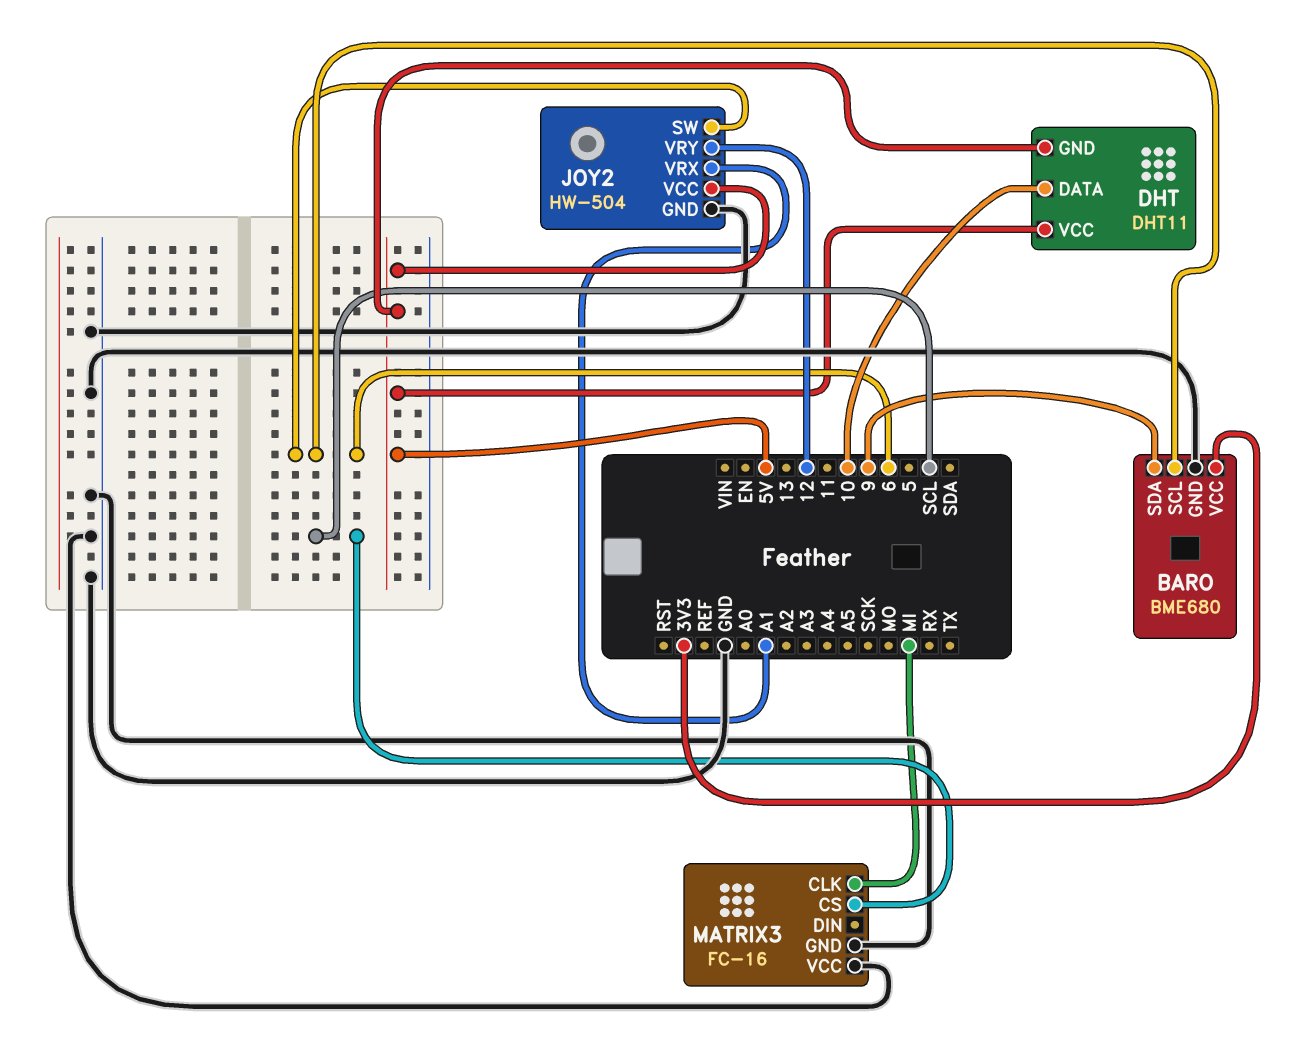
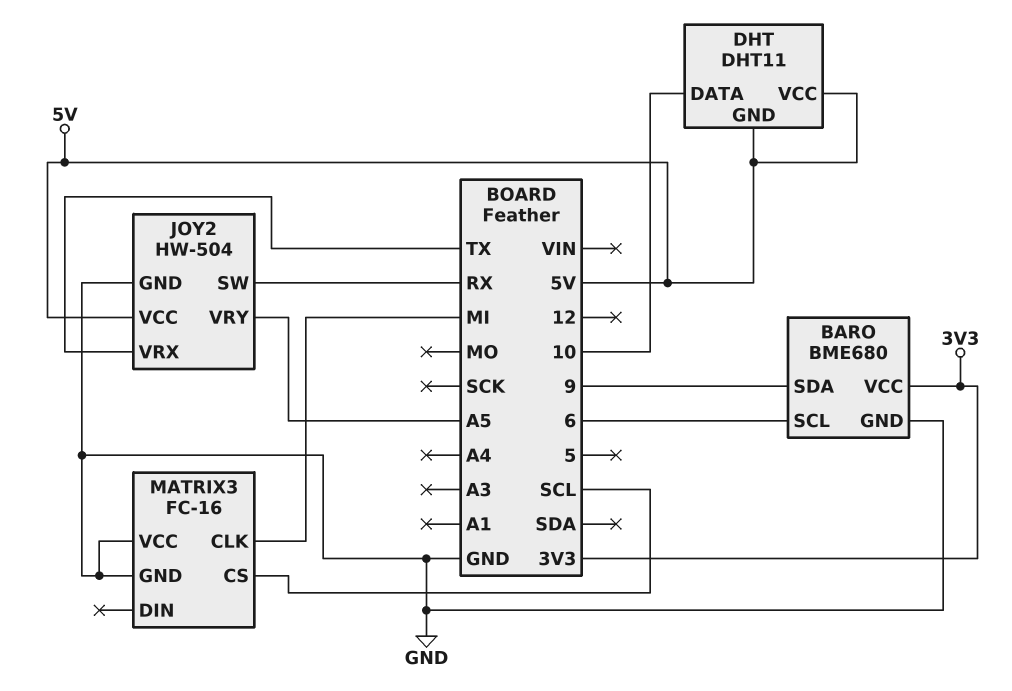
JOY2 pin SW: 6 -> RX
JOY2 pin VRX: A1 -> TX
JOY2 pin VRY: 12 -> A5

